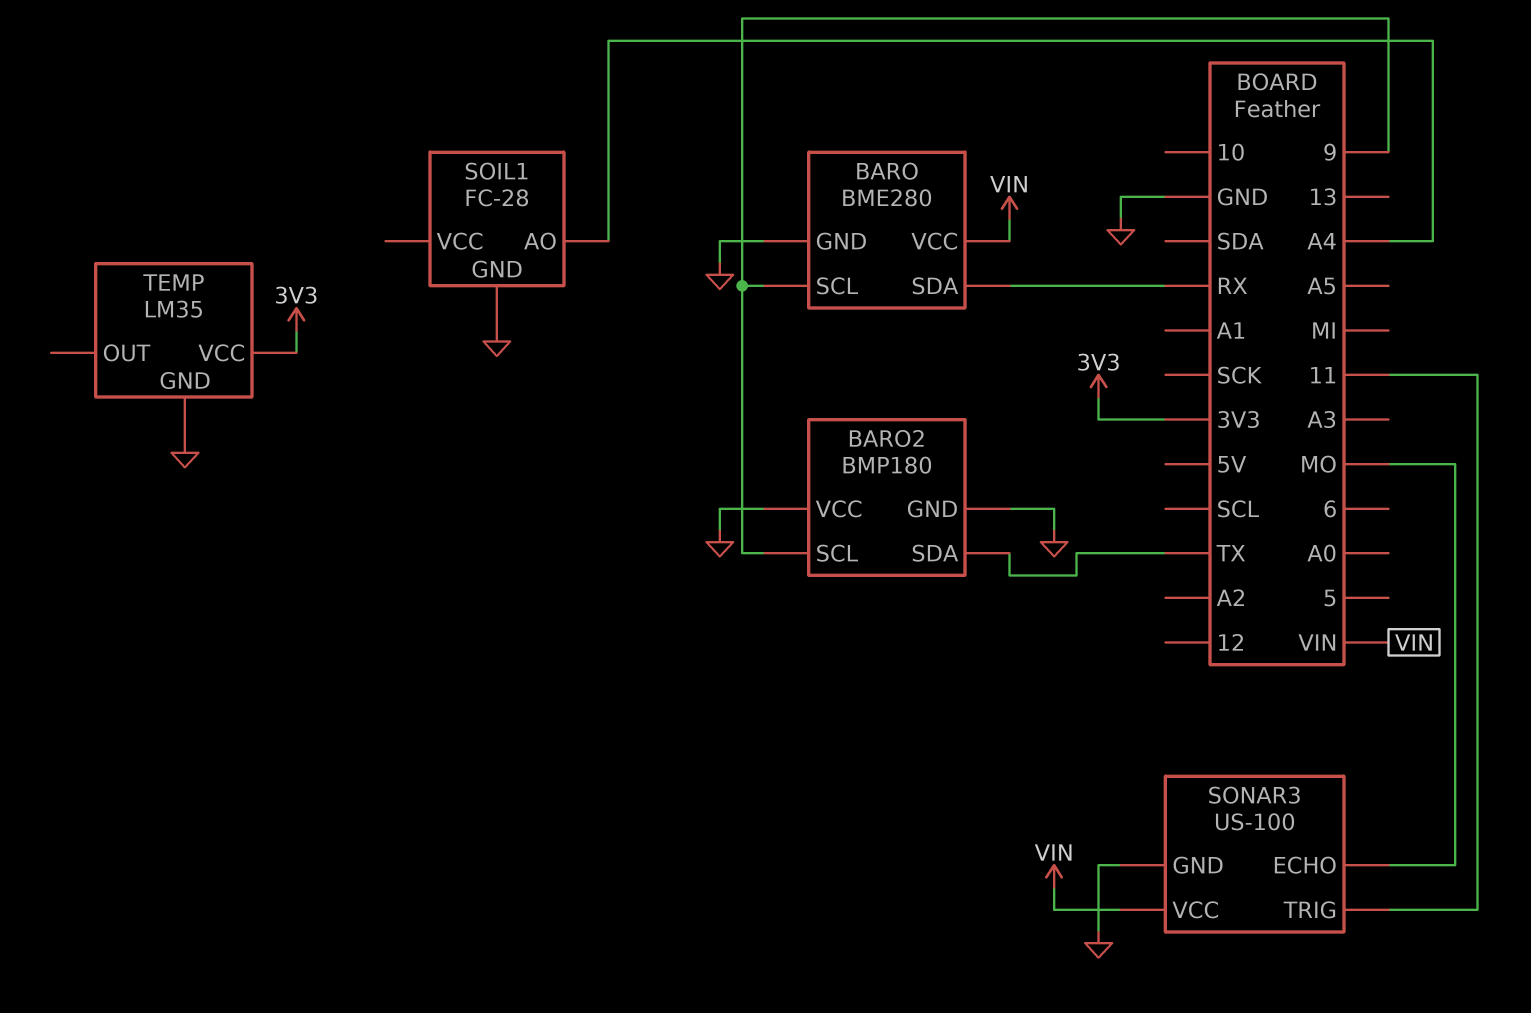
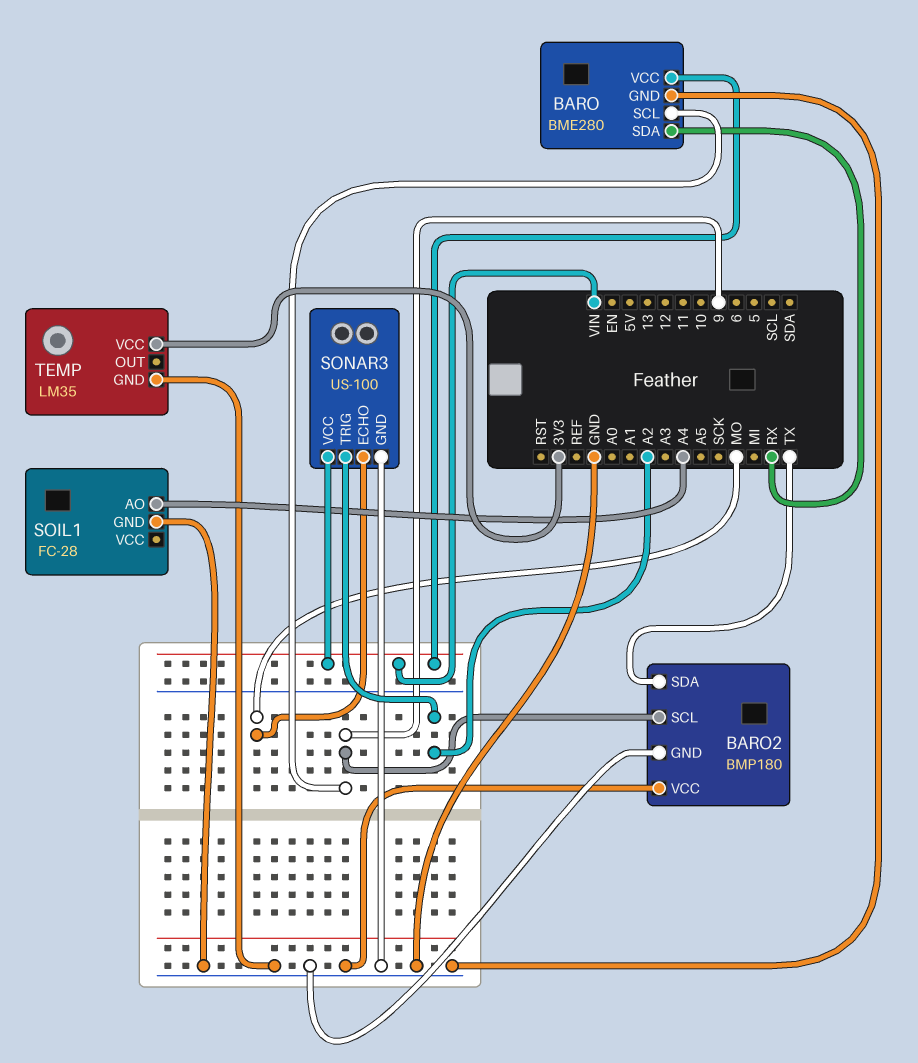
SONAR3 pin TRIG: 11 -> A2

